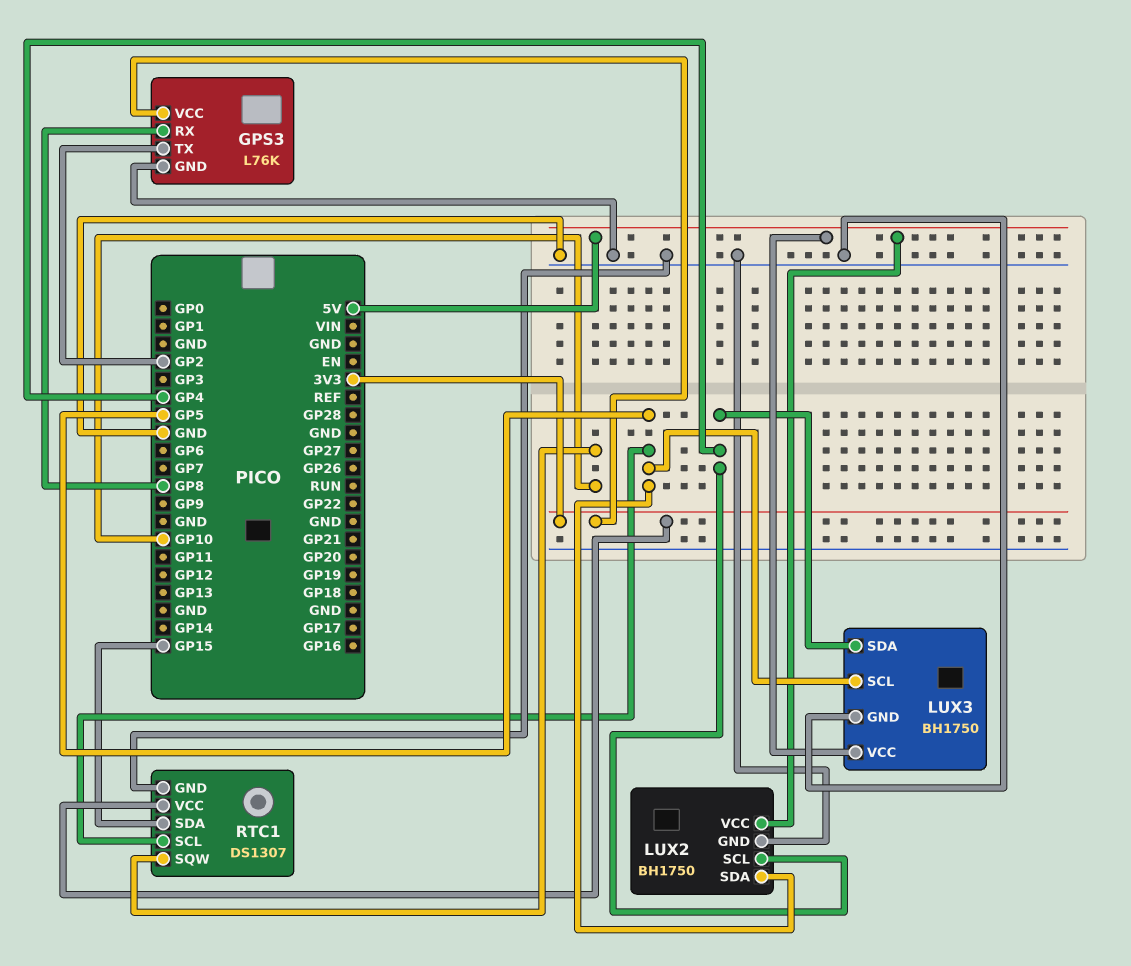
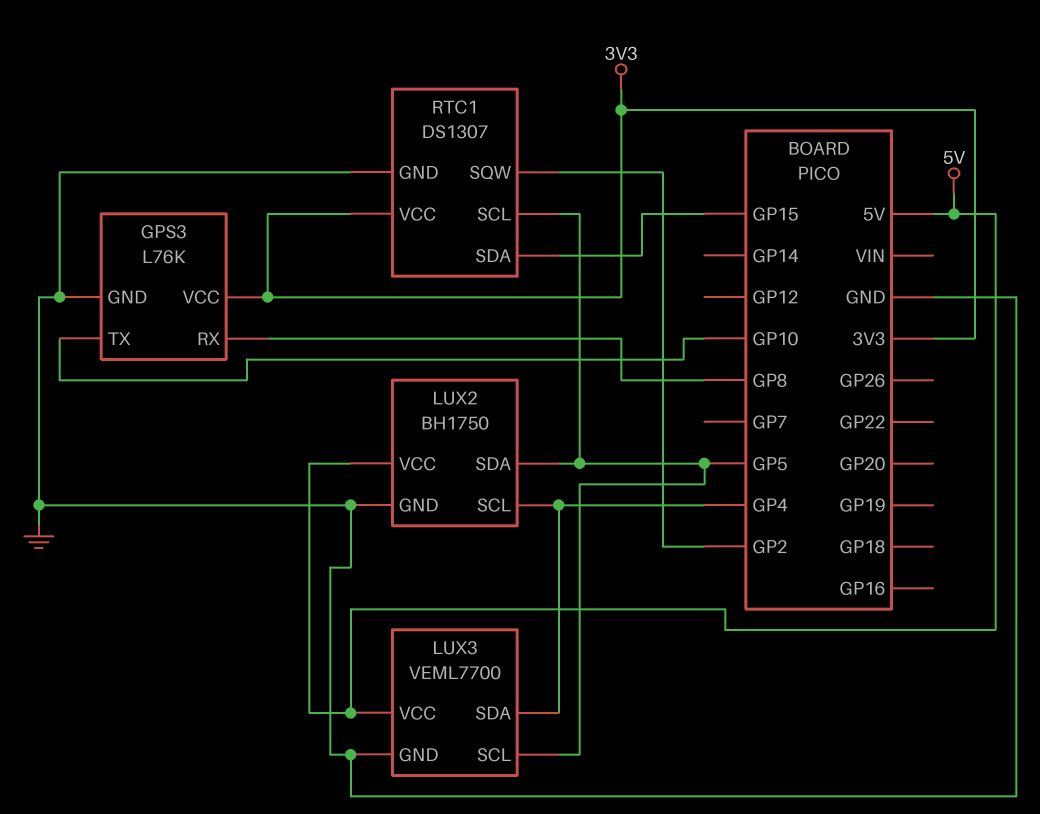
GPS3 pin TX: GP2 -> GP10
LUX3: BH1750 -> VEML7700
RTC1 pin SQW: GP10 -> GP2

